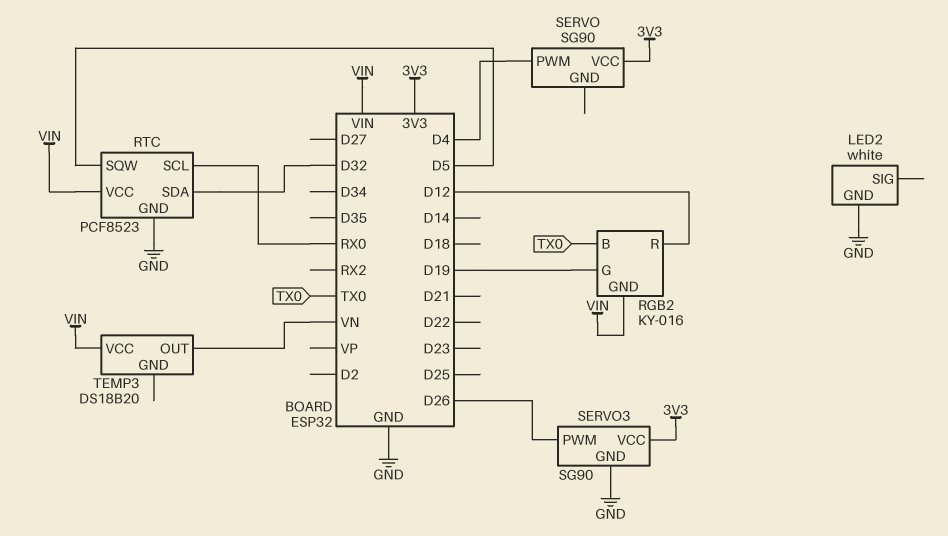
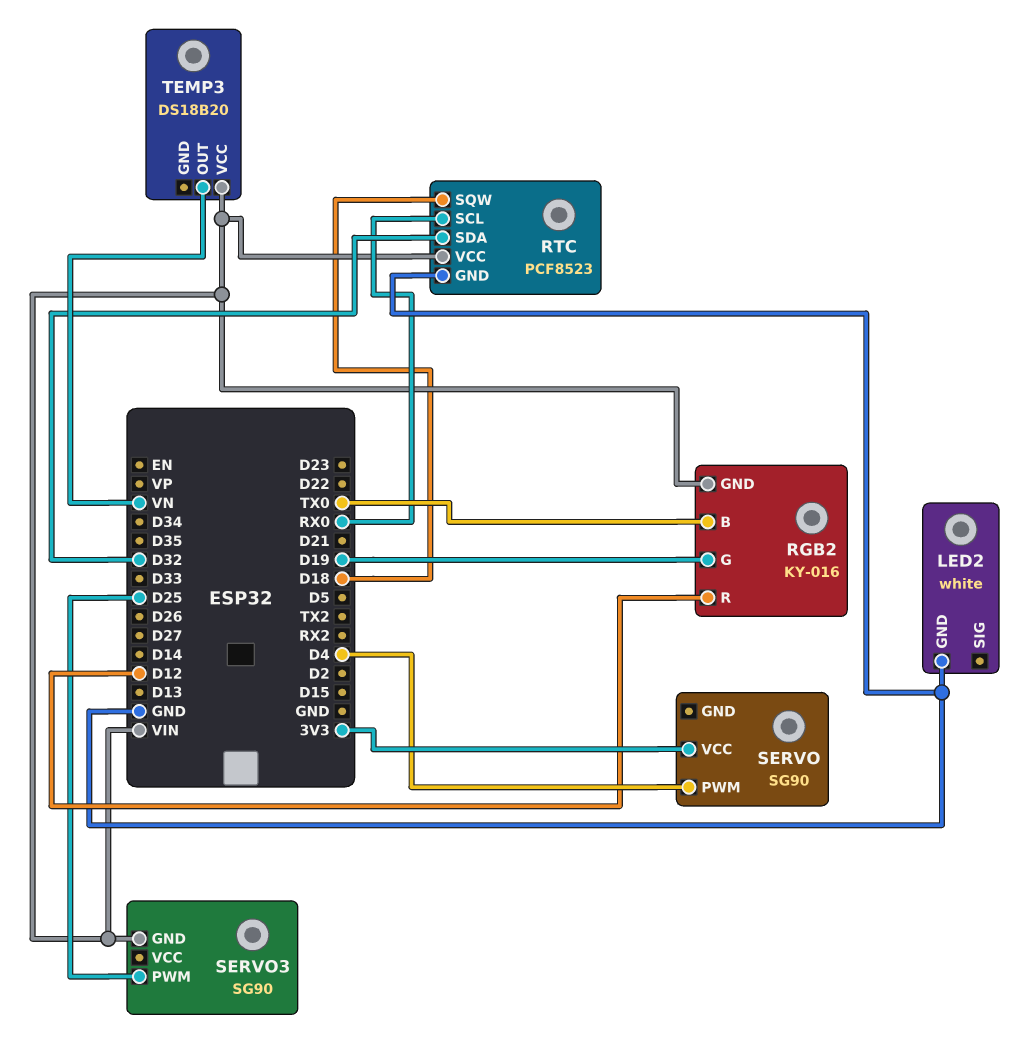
RTC pin SQW: D5 -> D18
SERVO3 pin GND: GND -> VIN
SERVO3 pin PWM: D26 -> D25
SERVO3 pin VCC: 3V3 -> none

